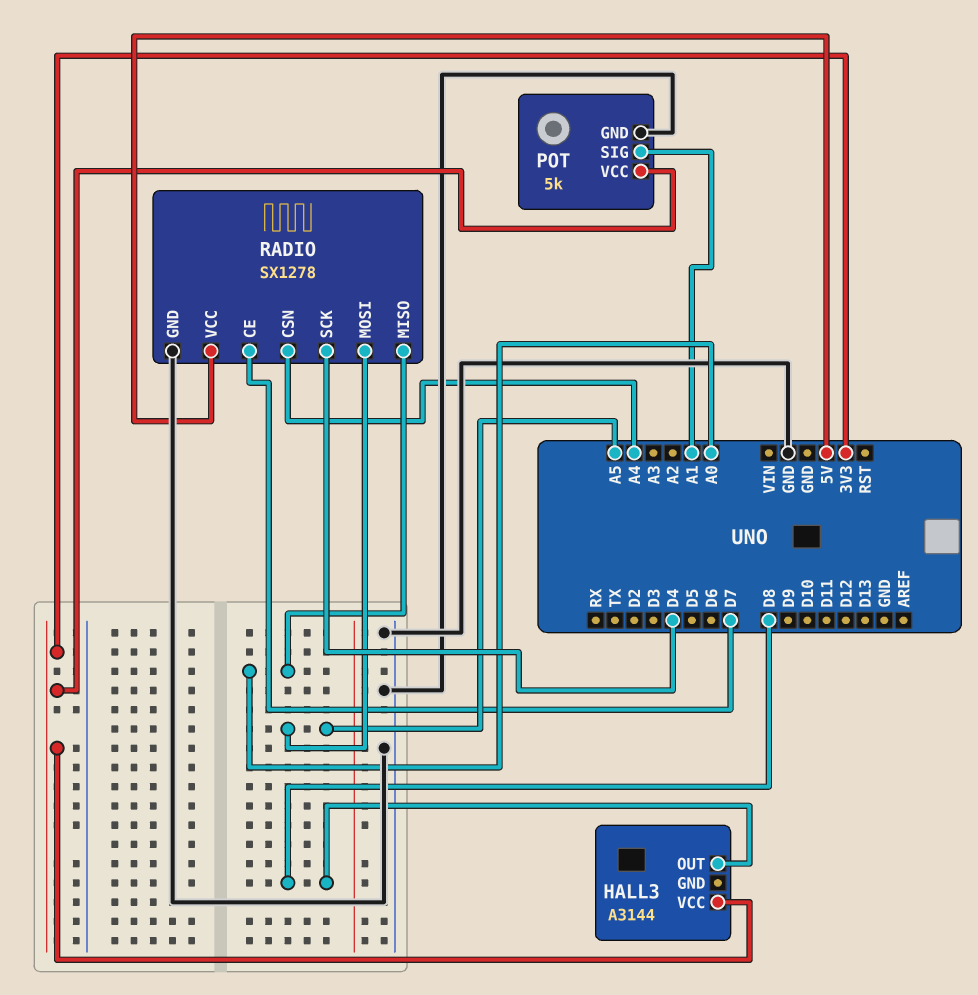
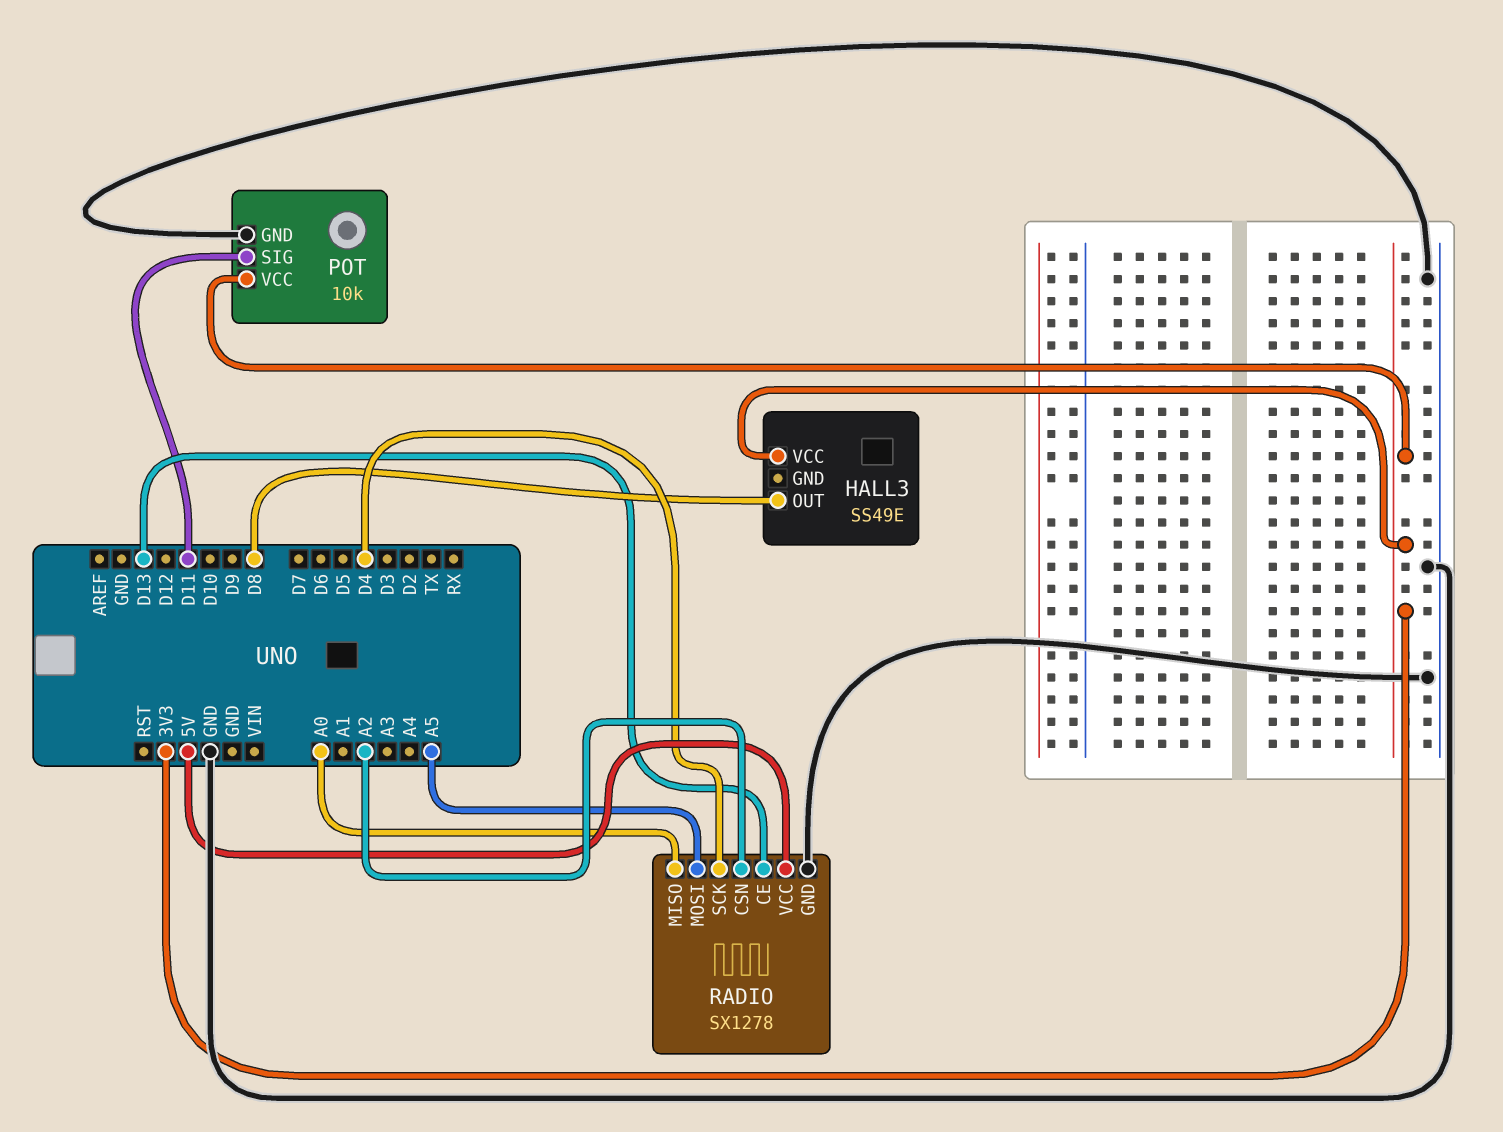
HALL3: A3144 -> SS49E
POT: 5k -> 10k
POT pin SIG: A1 -> D11
RADIO pin CE: D7 -> D13
RADIO pin CSN: A4 -> A2

